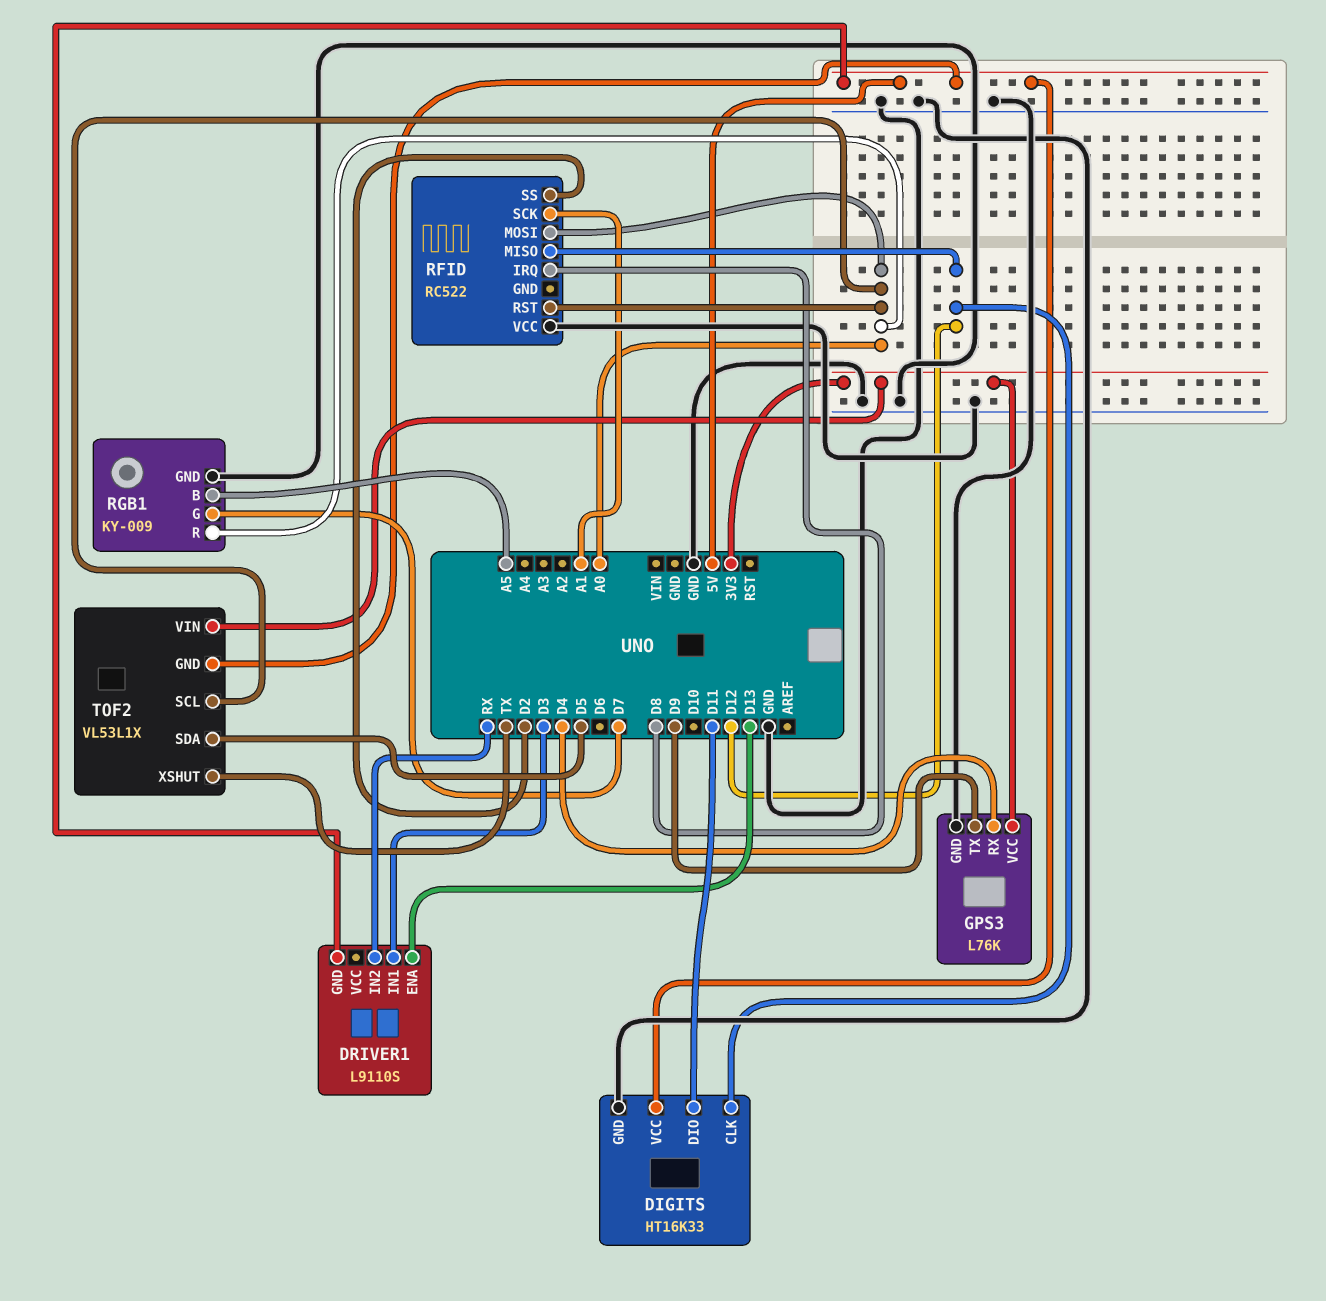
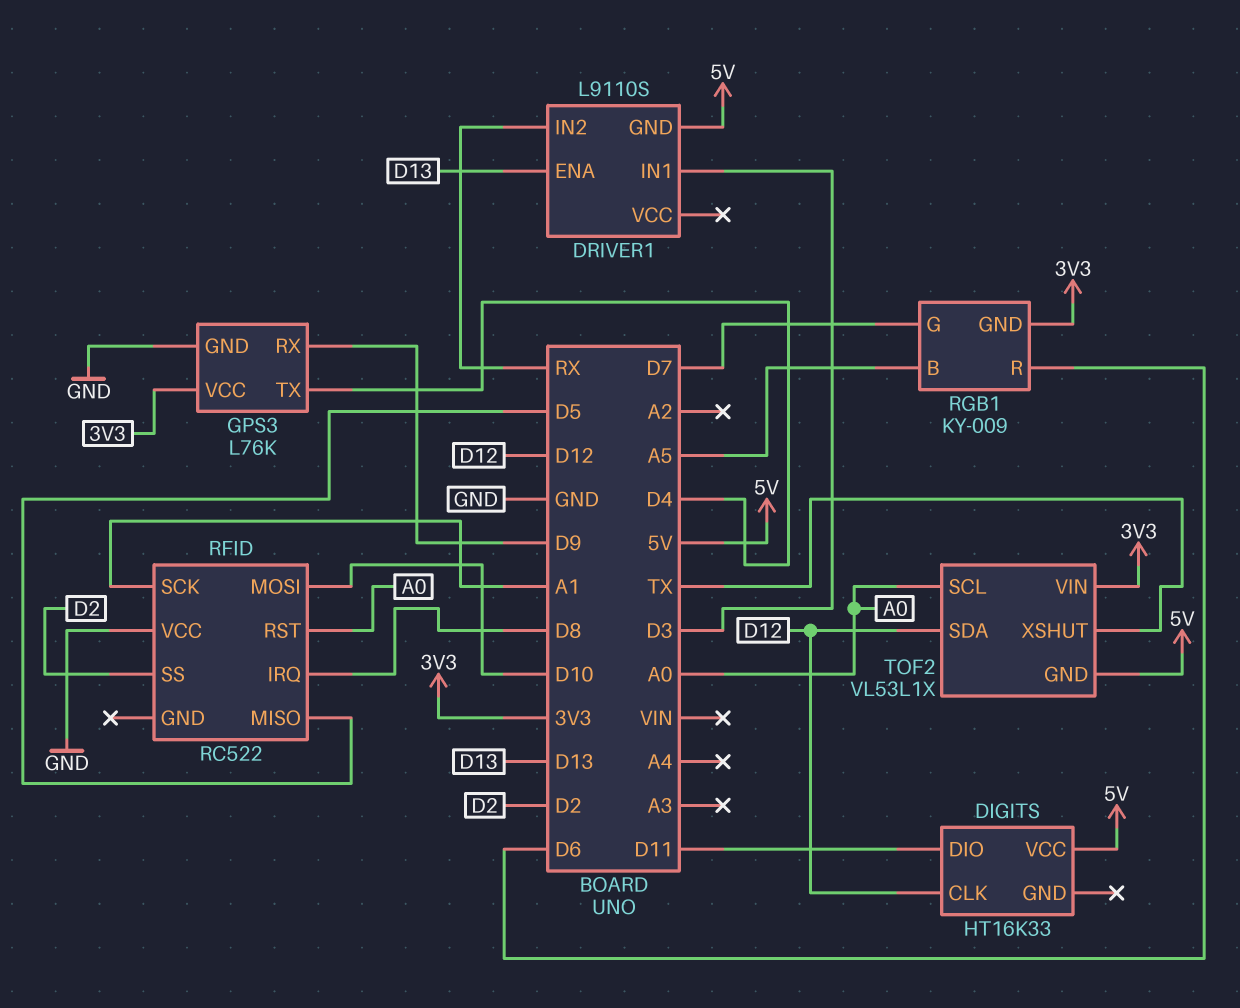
DIGITS pin GND: GND -> none
GPS3 pin RX: D4 -> D9
GPS3 pin TX: D9 -> D4
RFID pin MISO: D12 -> D5
RFID pin MOSI: A0 -> D10
RGB1 pin GND: GND -> 3V3
RGB1 pin R: A0 -> D6
TOF2 pin SDA: D5 -> D12

